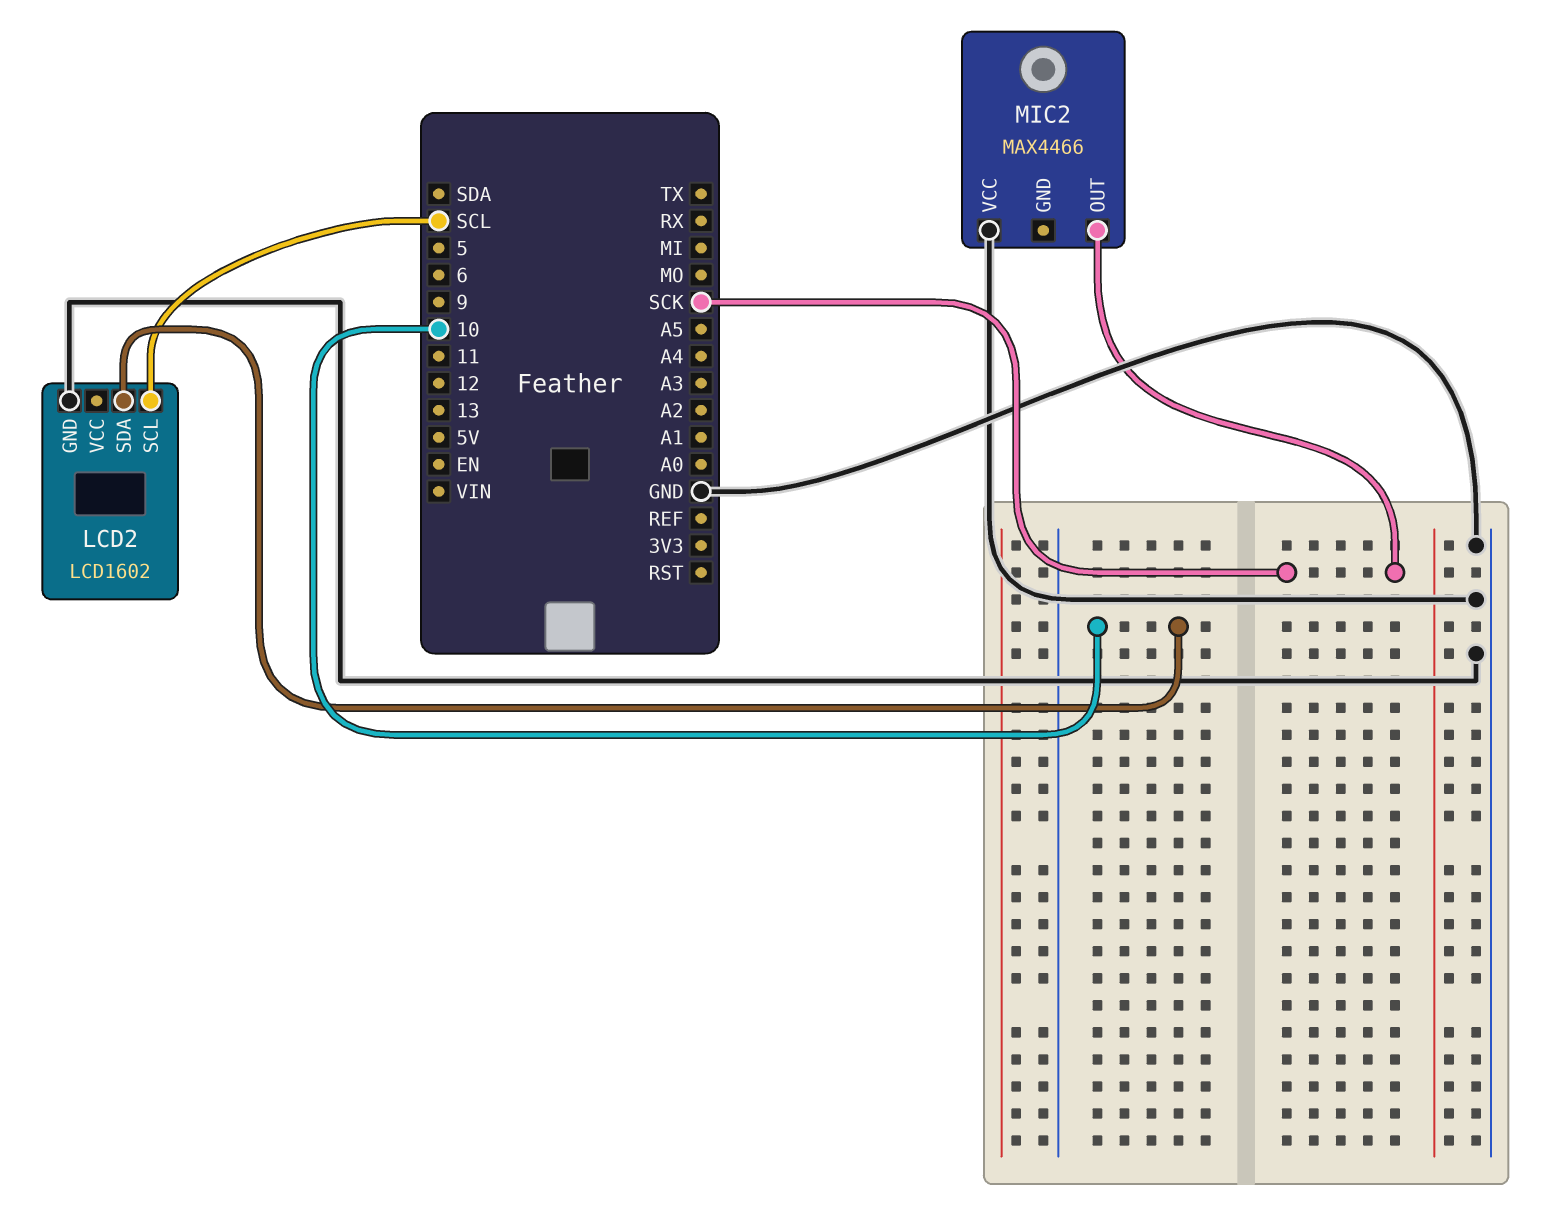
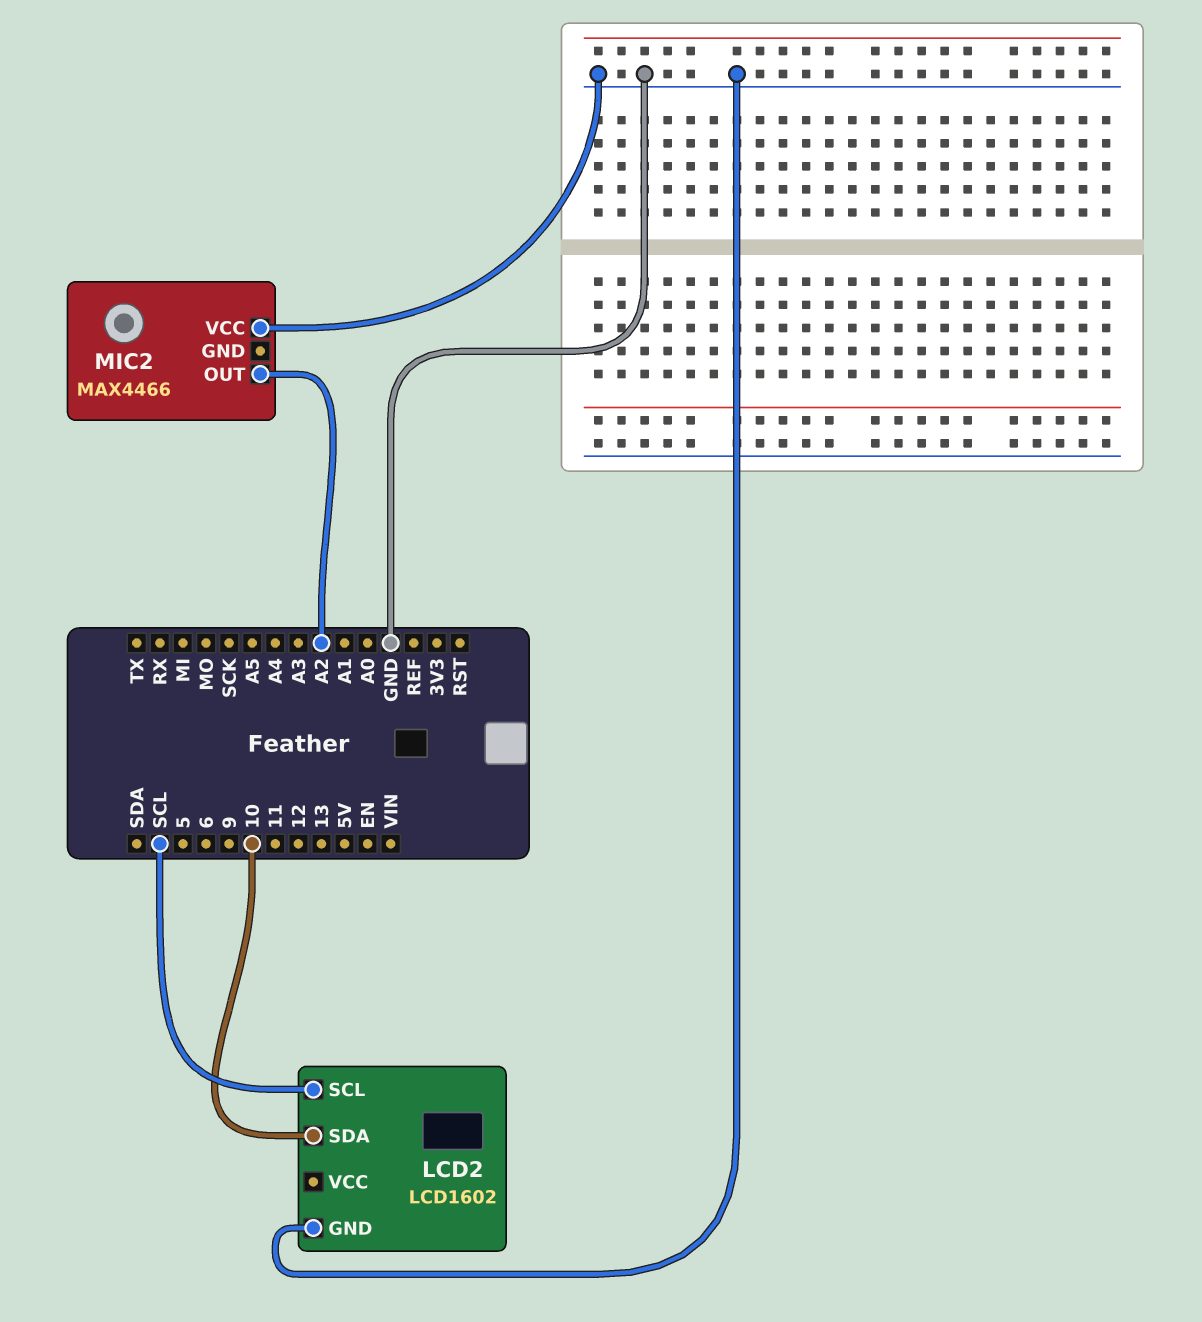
MIC2 pin OUT: SCK -> A2

